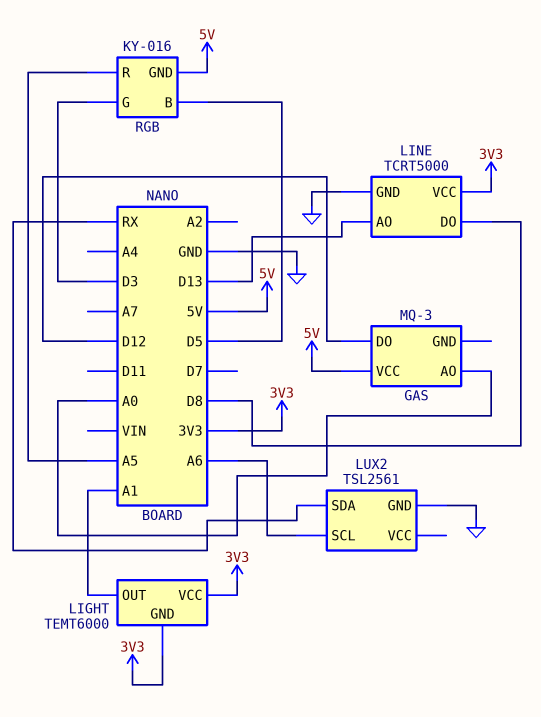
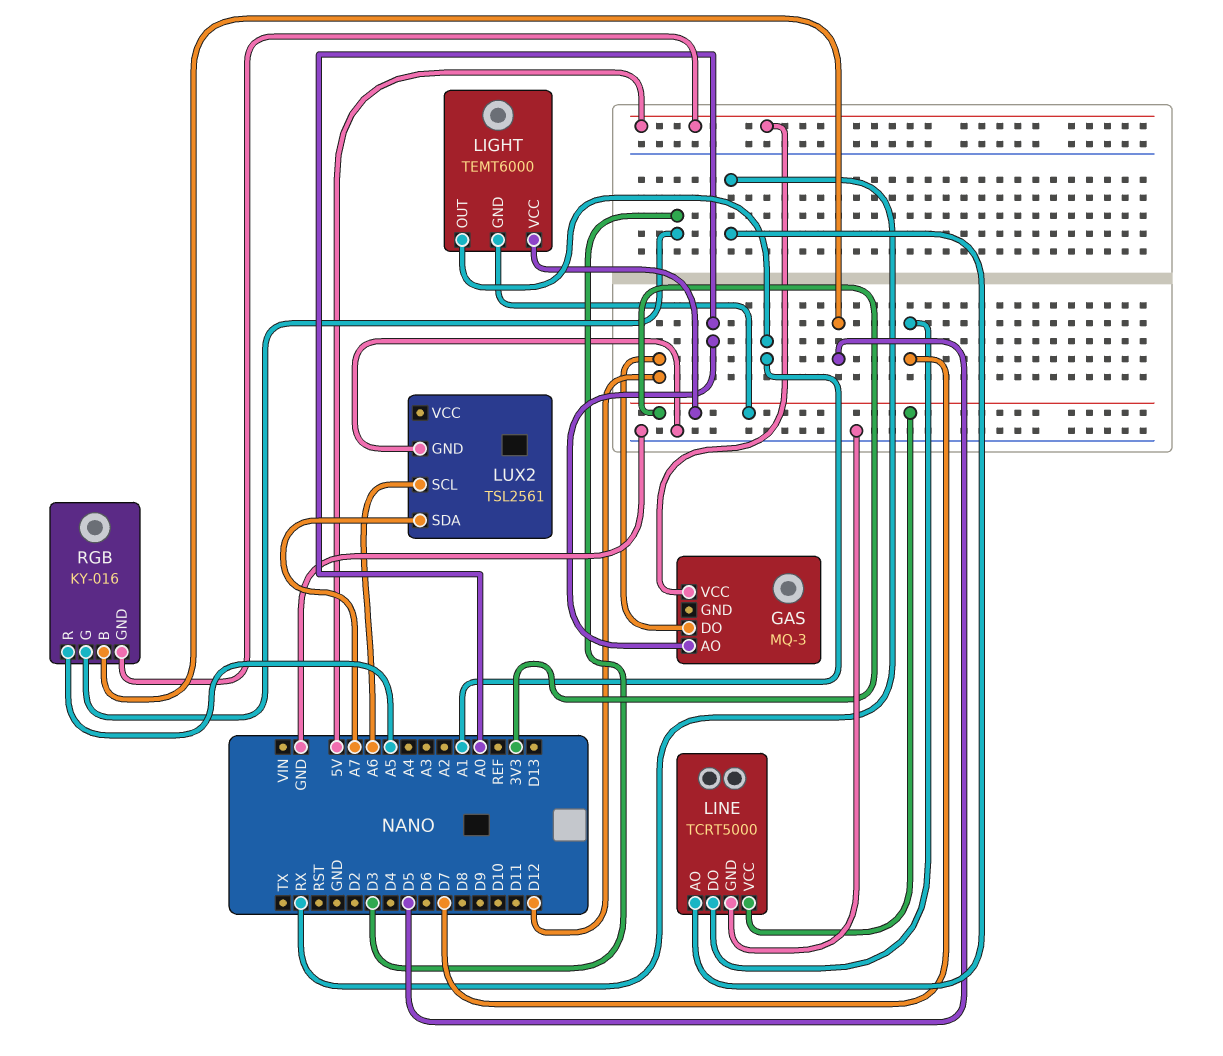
LINE pin AO: D13 -> RX
LINE pin DO: D8 -> D7
LUX2 pin SDA: RX -> A7

